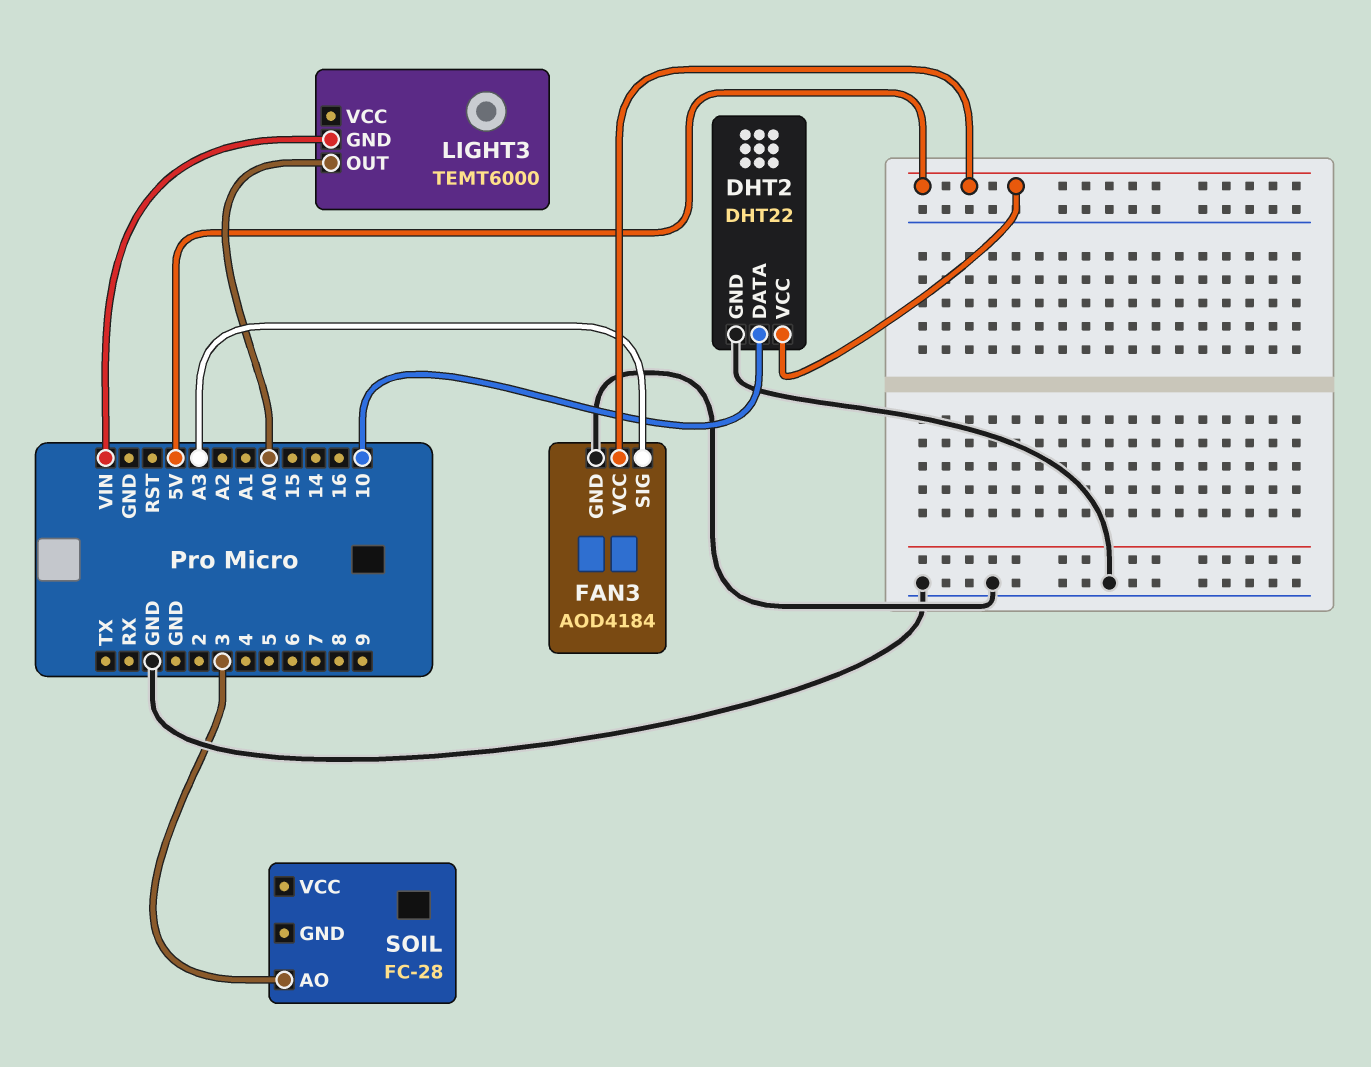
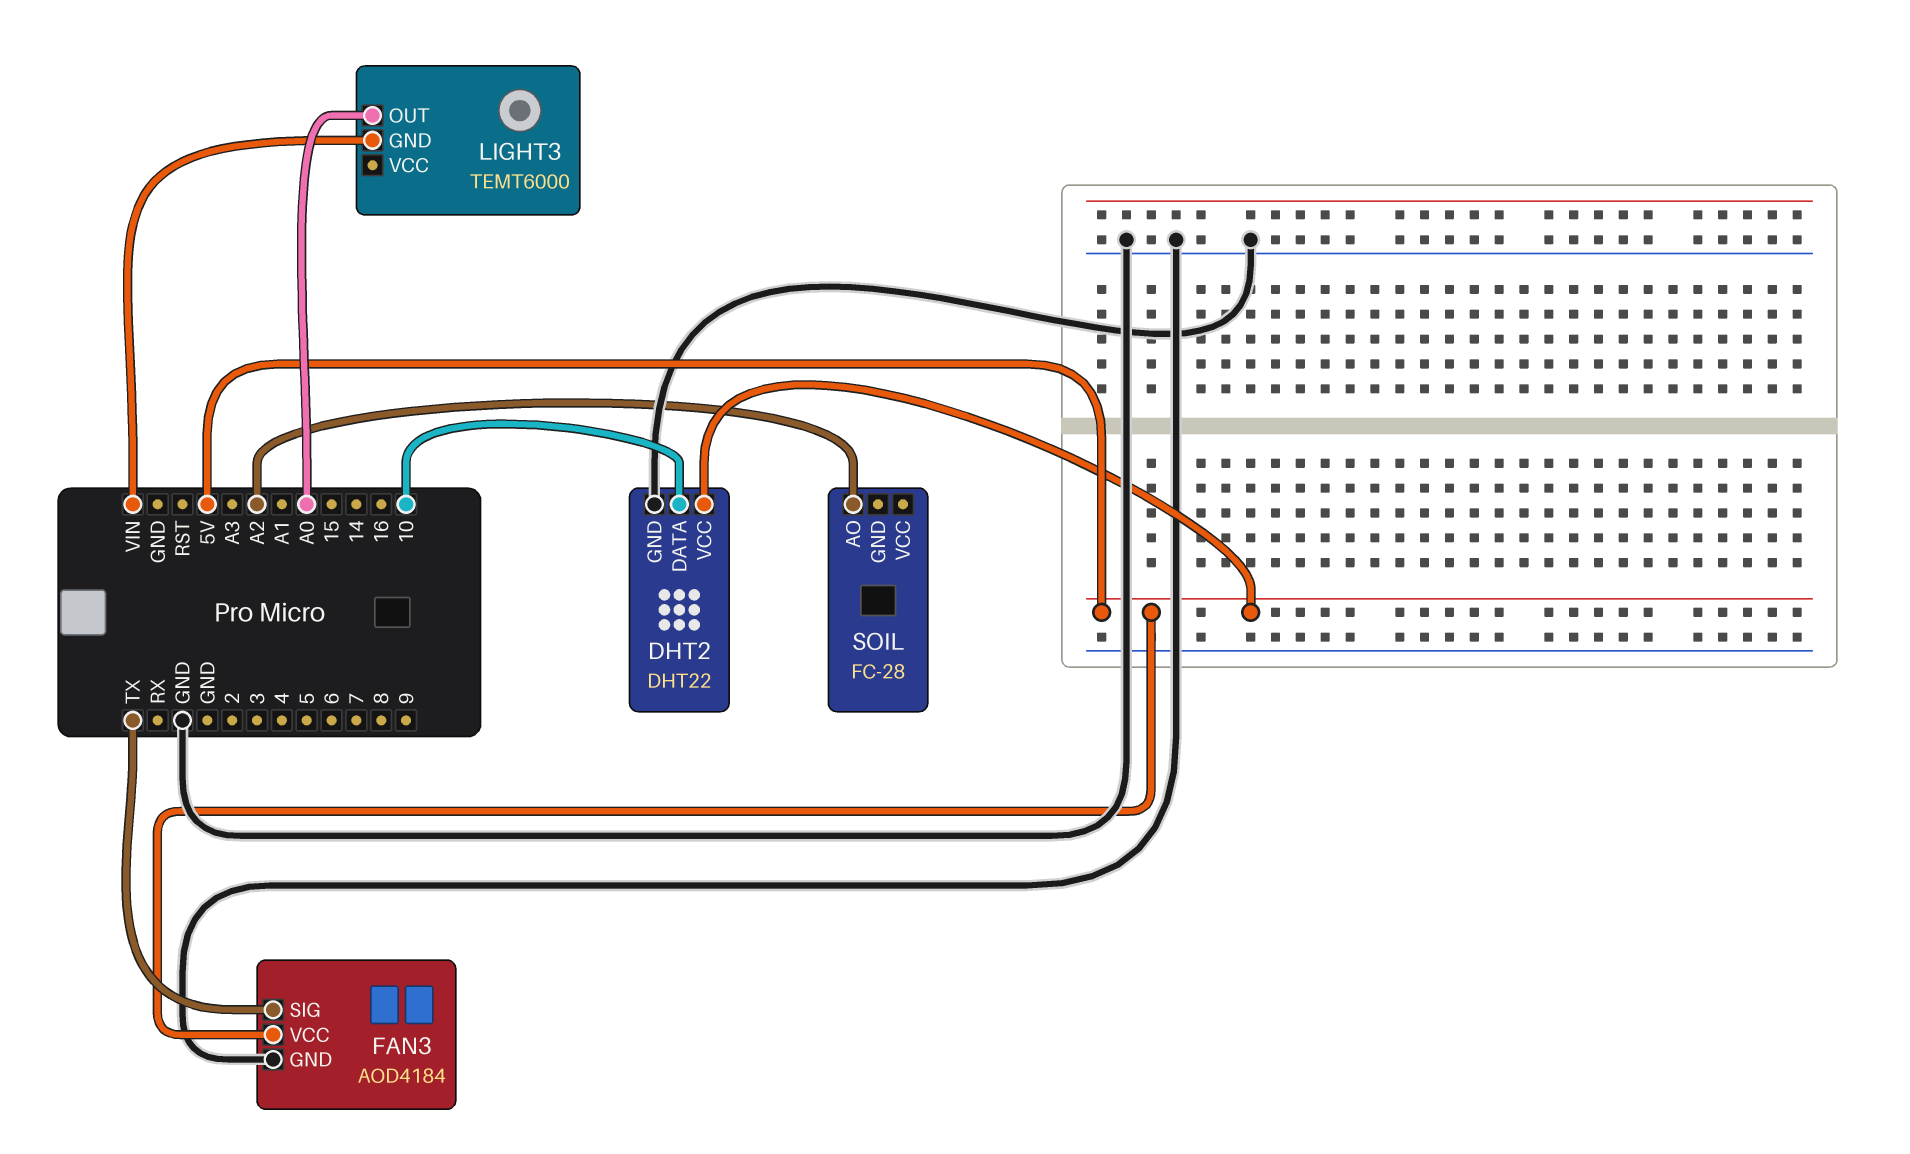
FAN3 pin SIG: A3 -> TX
SOIL pin AO: 3 -> A2

